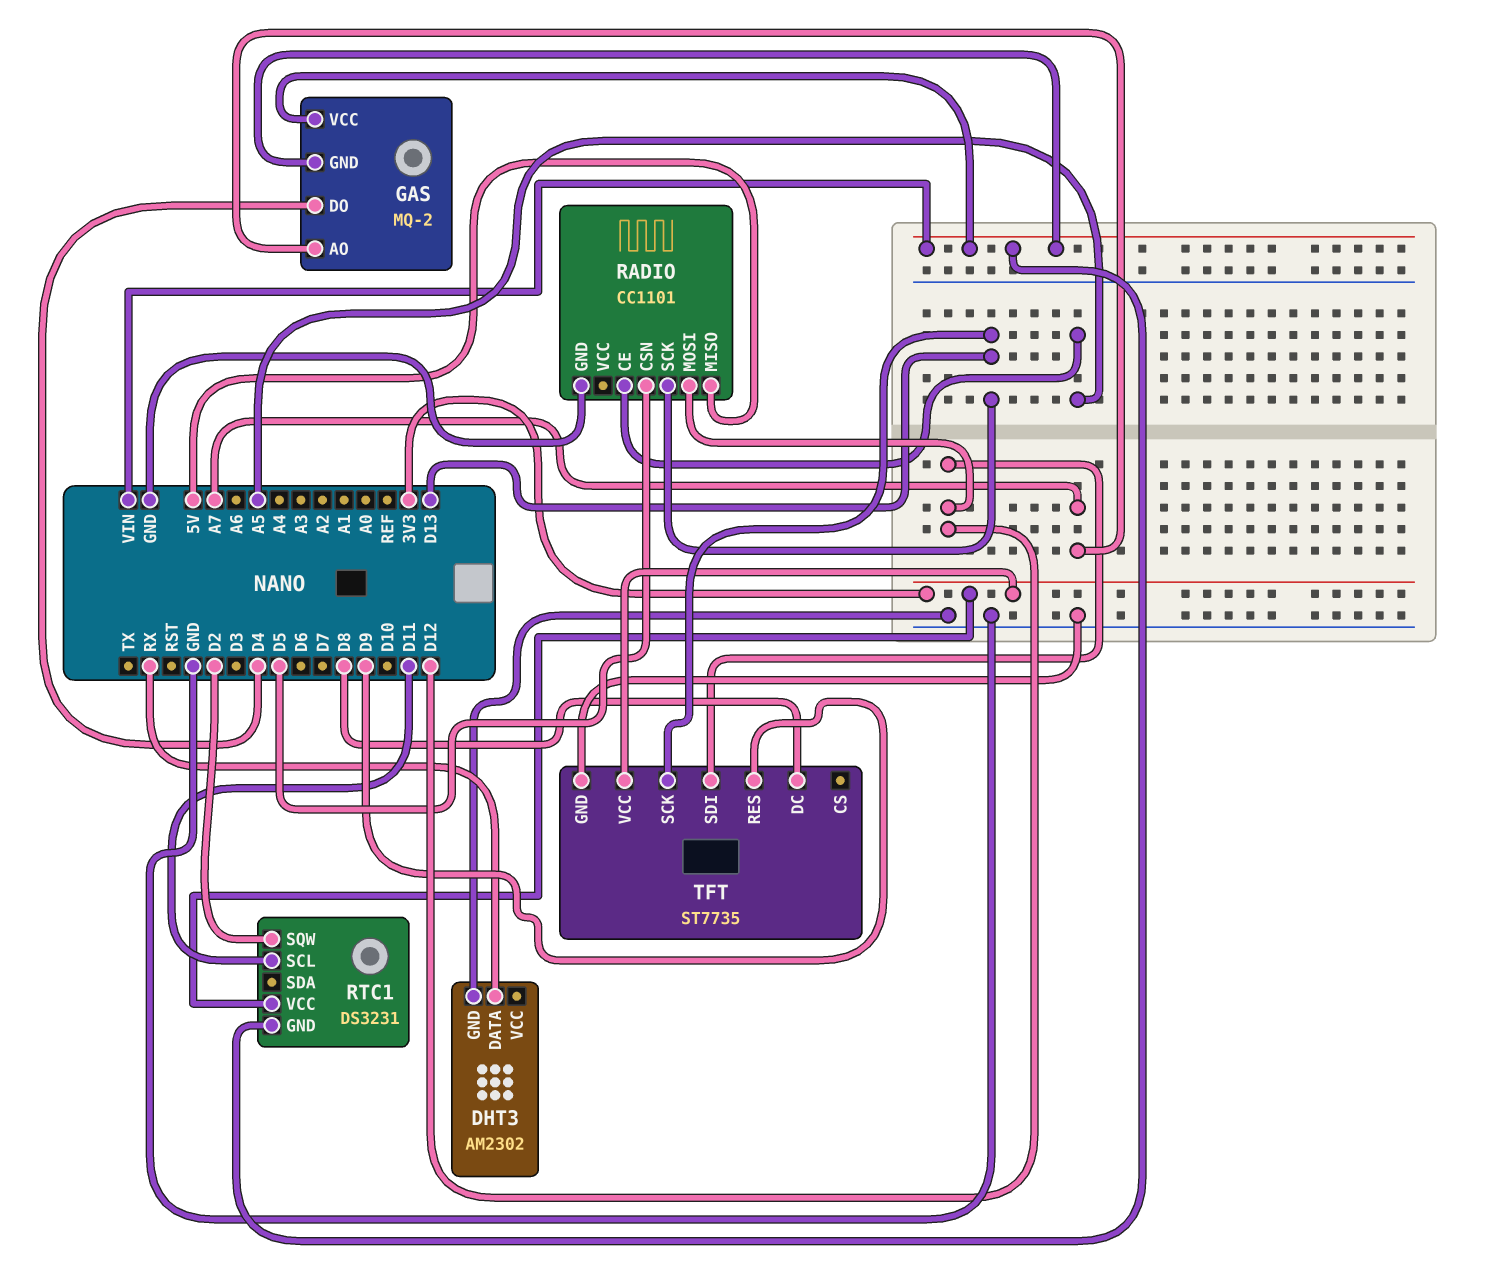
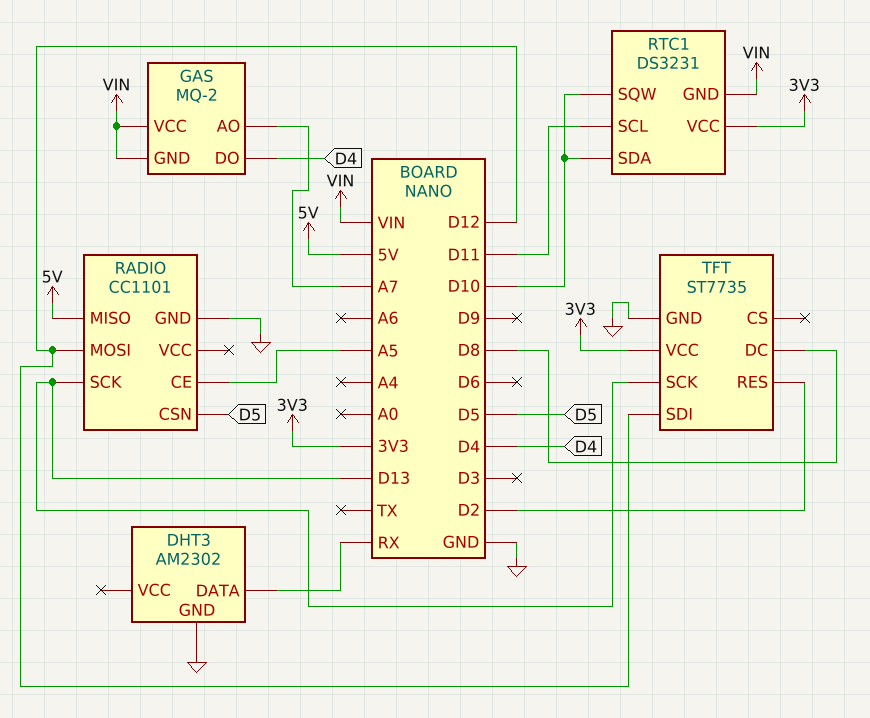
RTC1 pin SDA: none -> D10
RTC1 pin SQW: D2 -> D10
TFT pin RES: D9 -> D2

